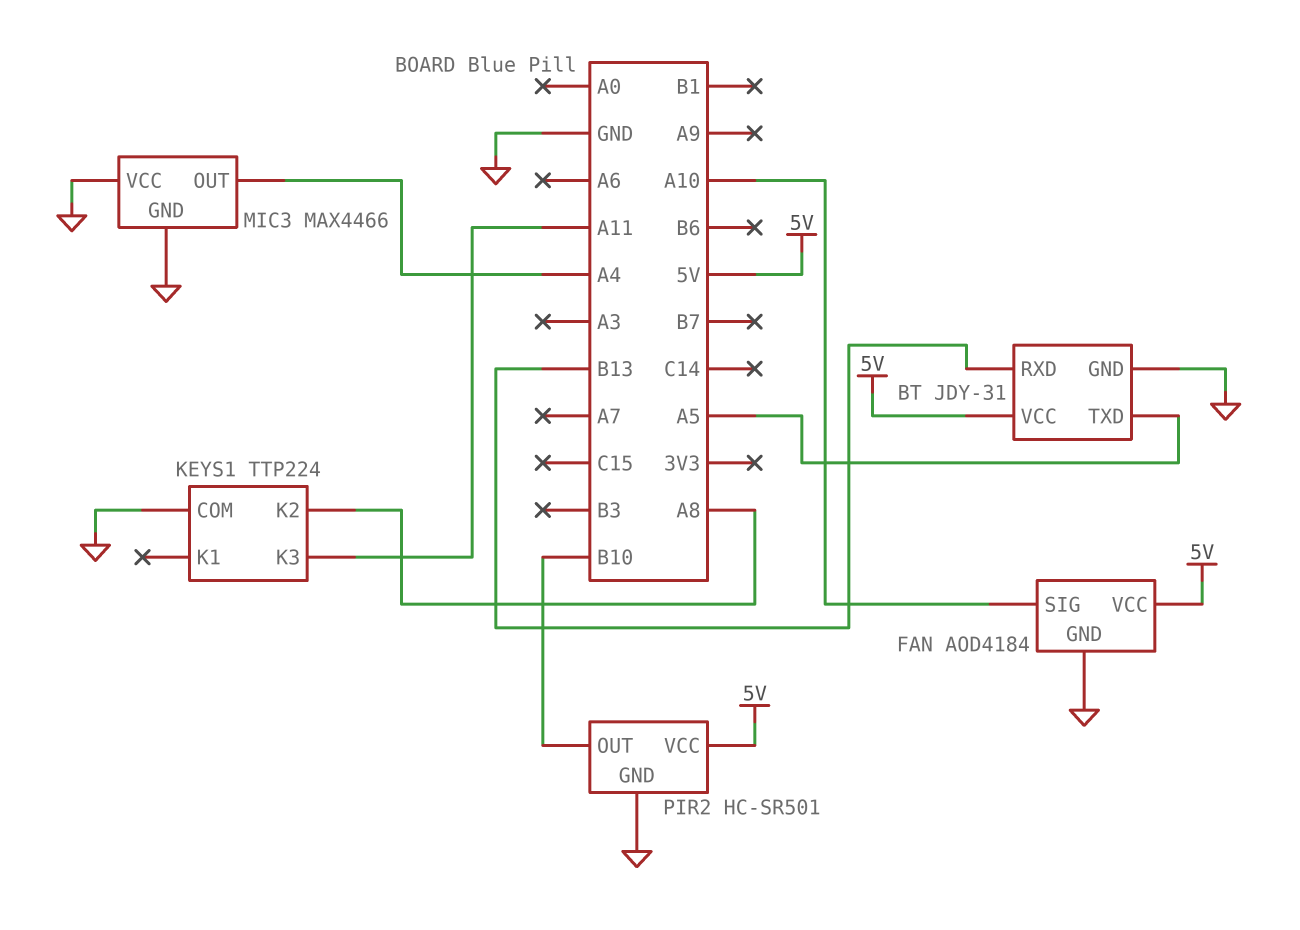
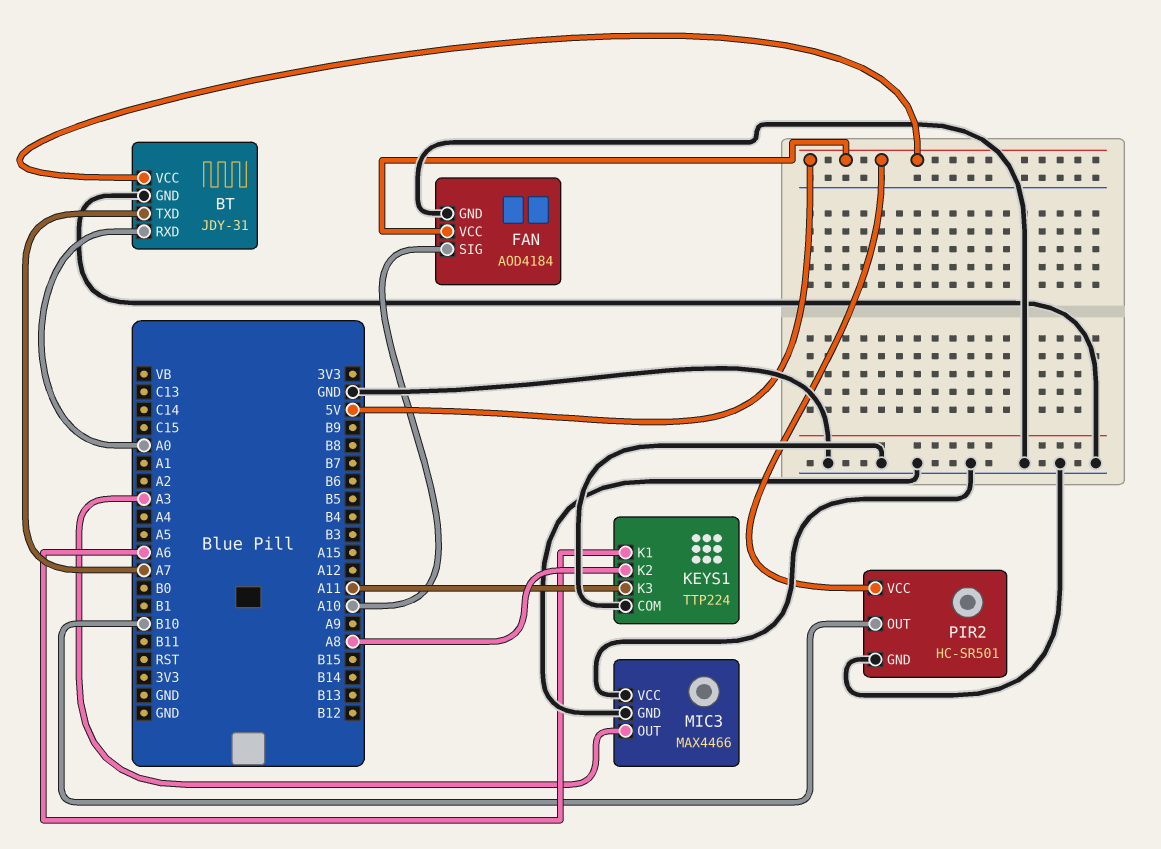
BT pin RXD: B13 -> A0
BT pin TXD: A5 -> A7
KEYS1 pin K1: none -> A6
MIC3 pin OUT: A4 -> A3

